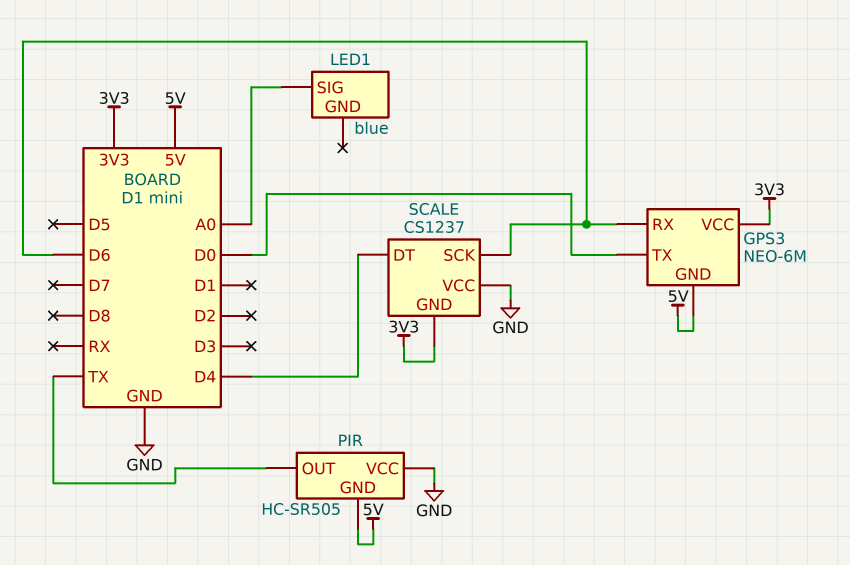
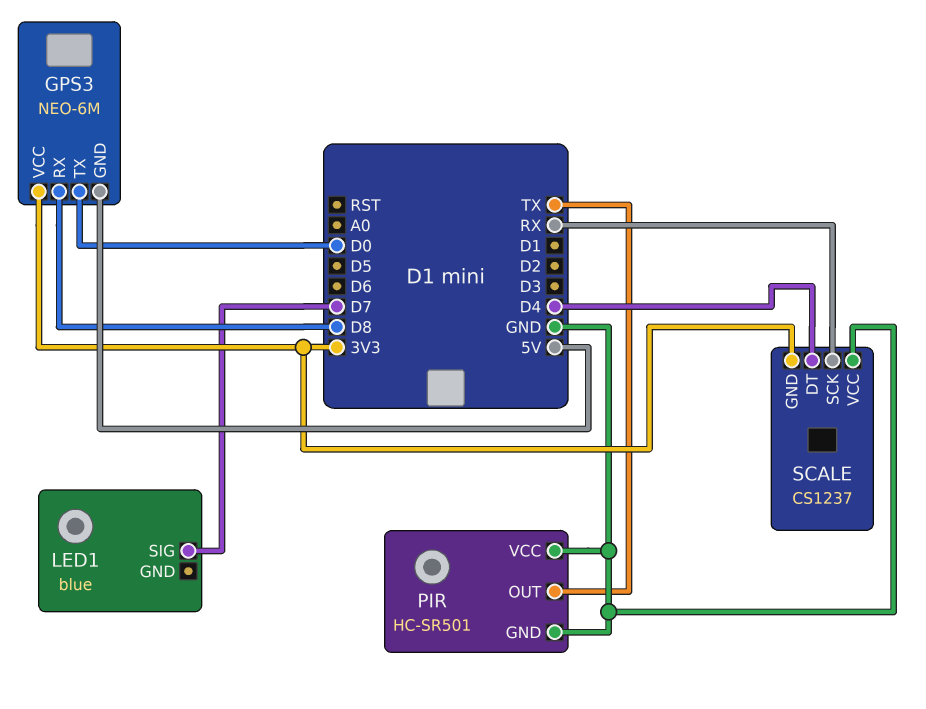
GPS3 pin RX: D6 -> D8
LED1 pin SIG: A0 -> D7
PIR: HC-SR505 -> HC-SR501
PIR pin GND: 5V -> GND
SCALE pin SCK: D6 -> RX

